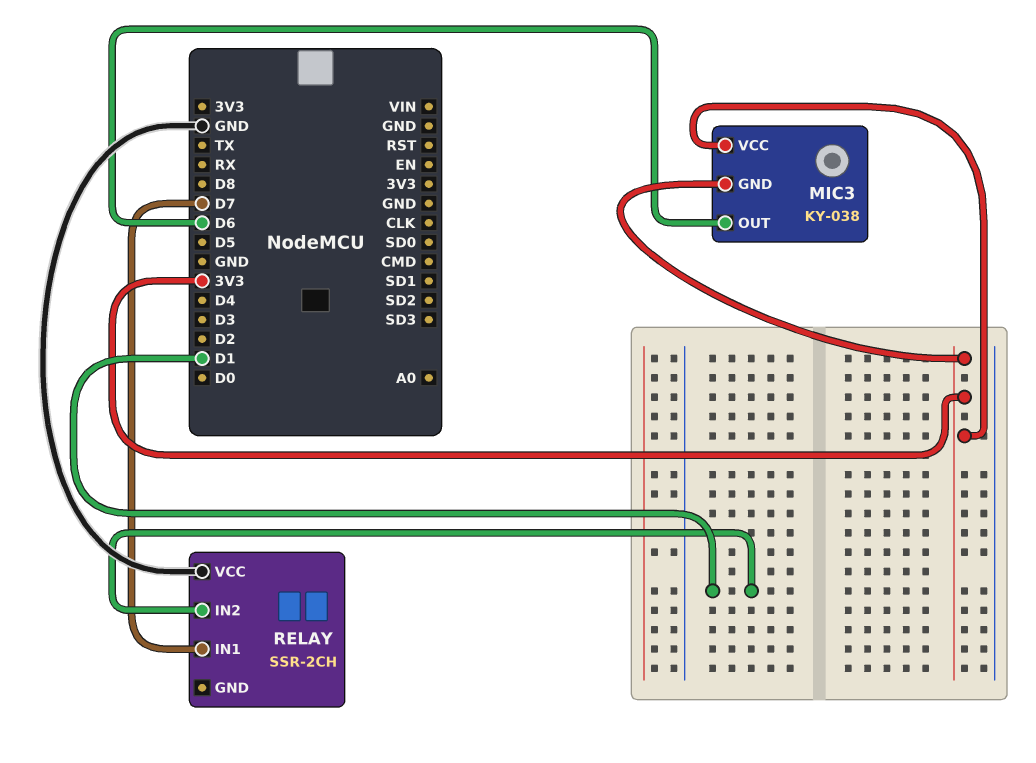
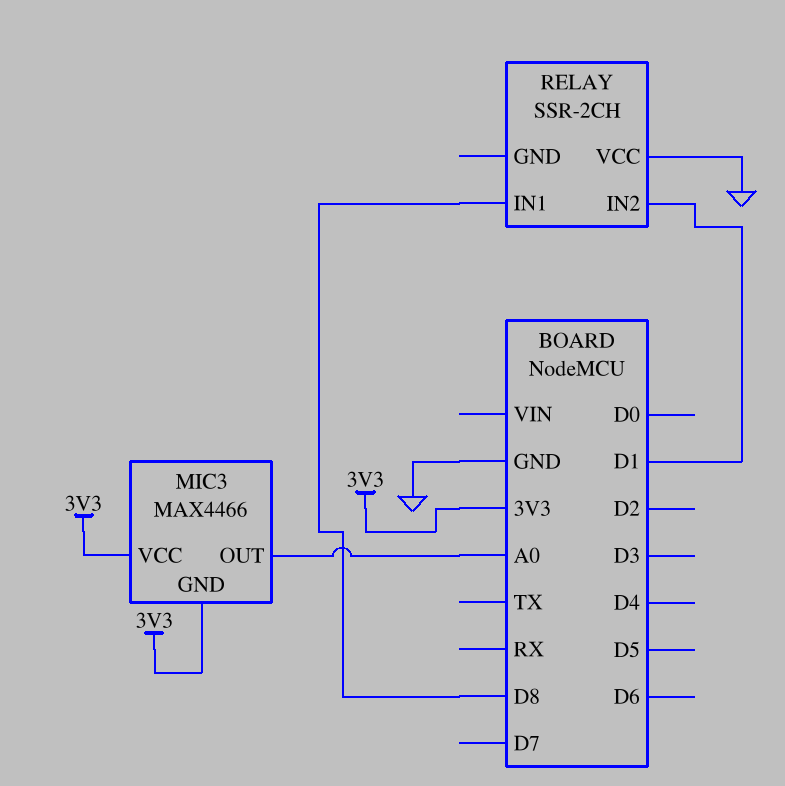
MIC3: KY-038 -> MAX4466
MIC3 pin OUT: D6 -> A0
RELAY pin IN1: D7 -> D8

